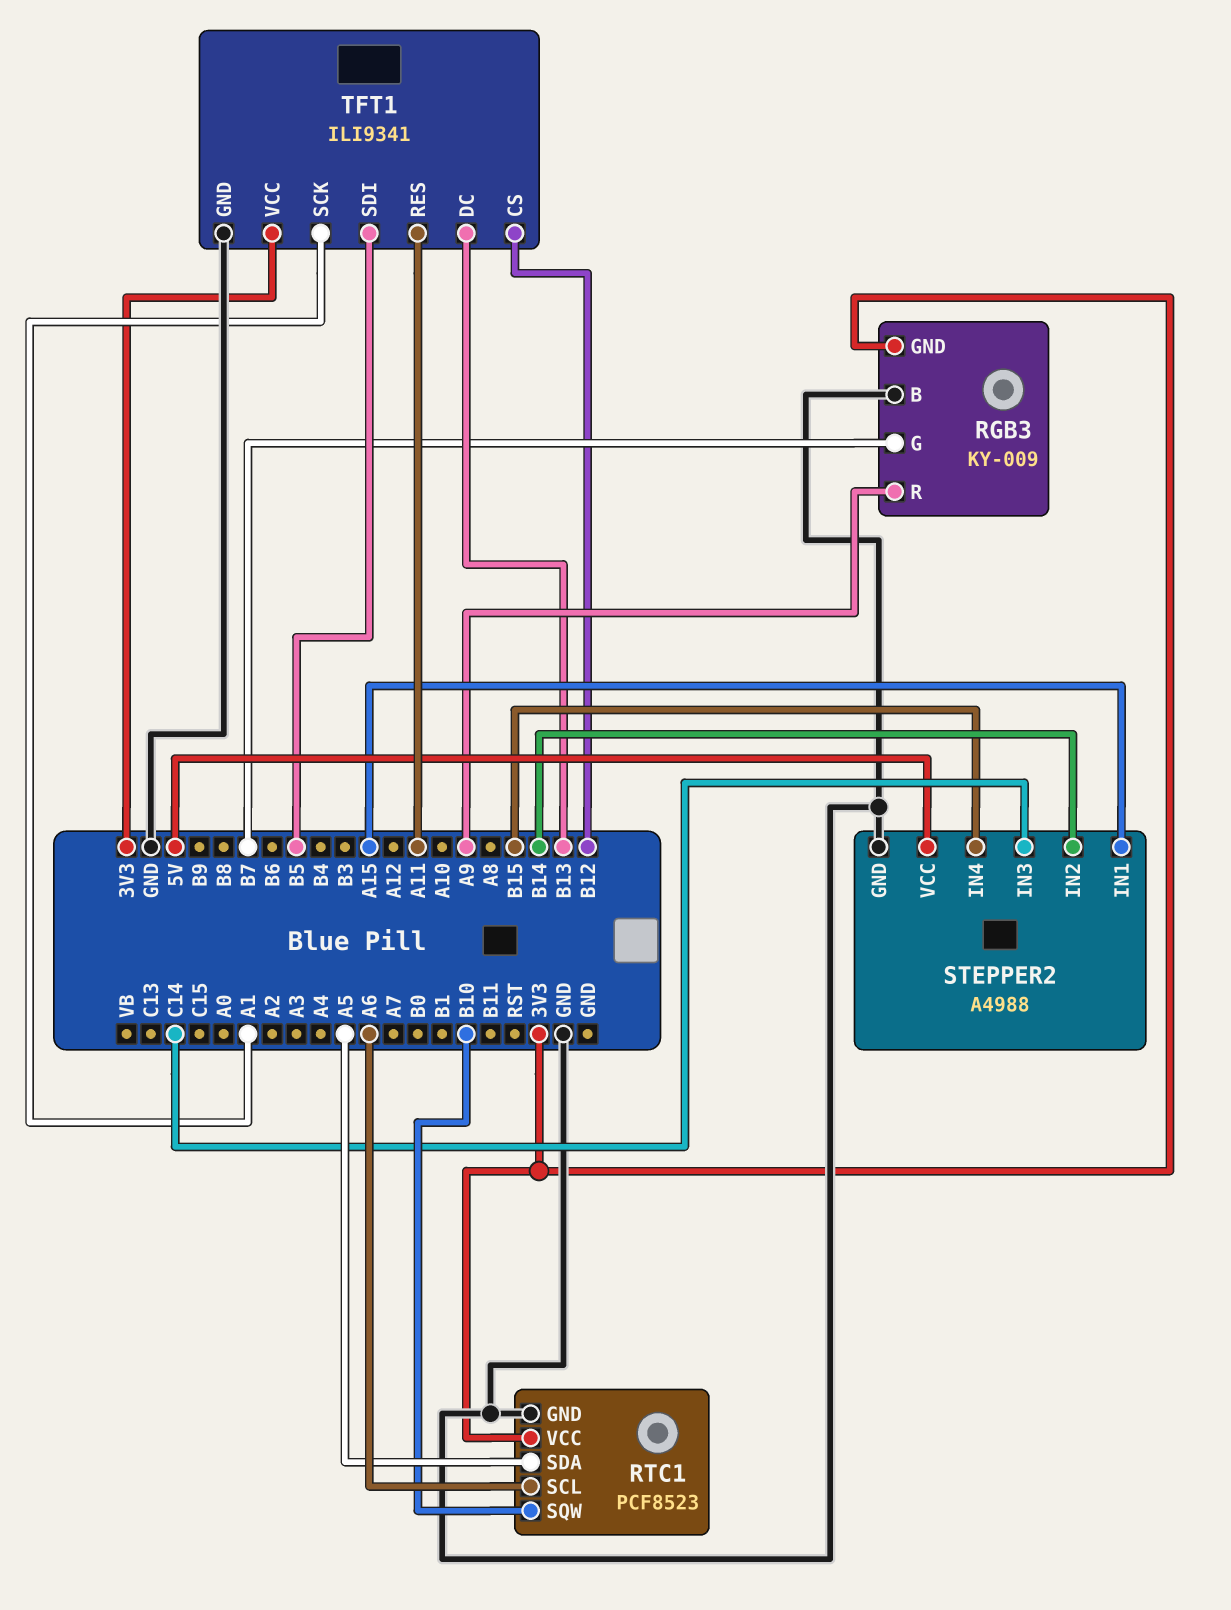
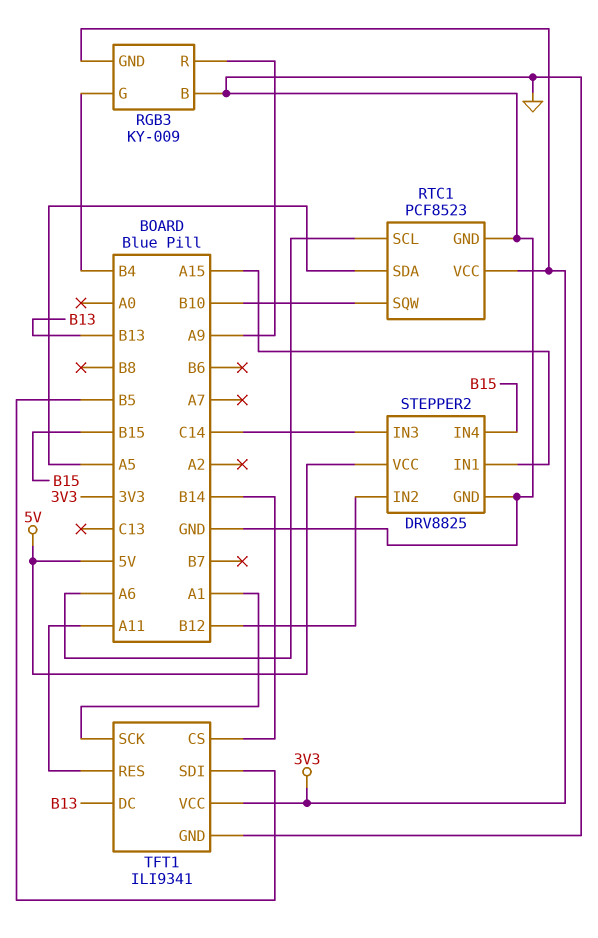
RGB3 pin G: B7 -> B4
STEPPER2: A4988 -> DRV8825
STEPPER2 pin IN2: B14 -> B12
TFT1 pin CS: B12 -> B14

